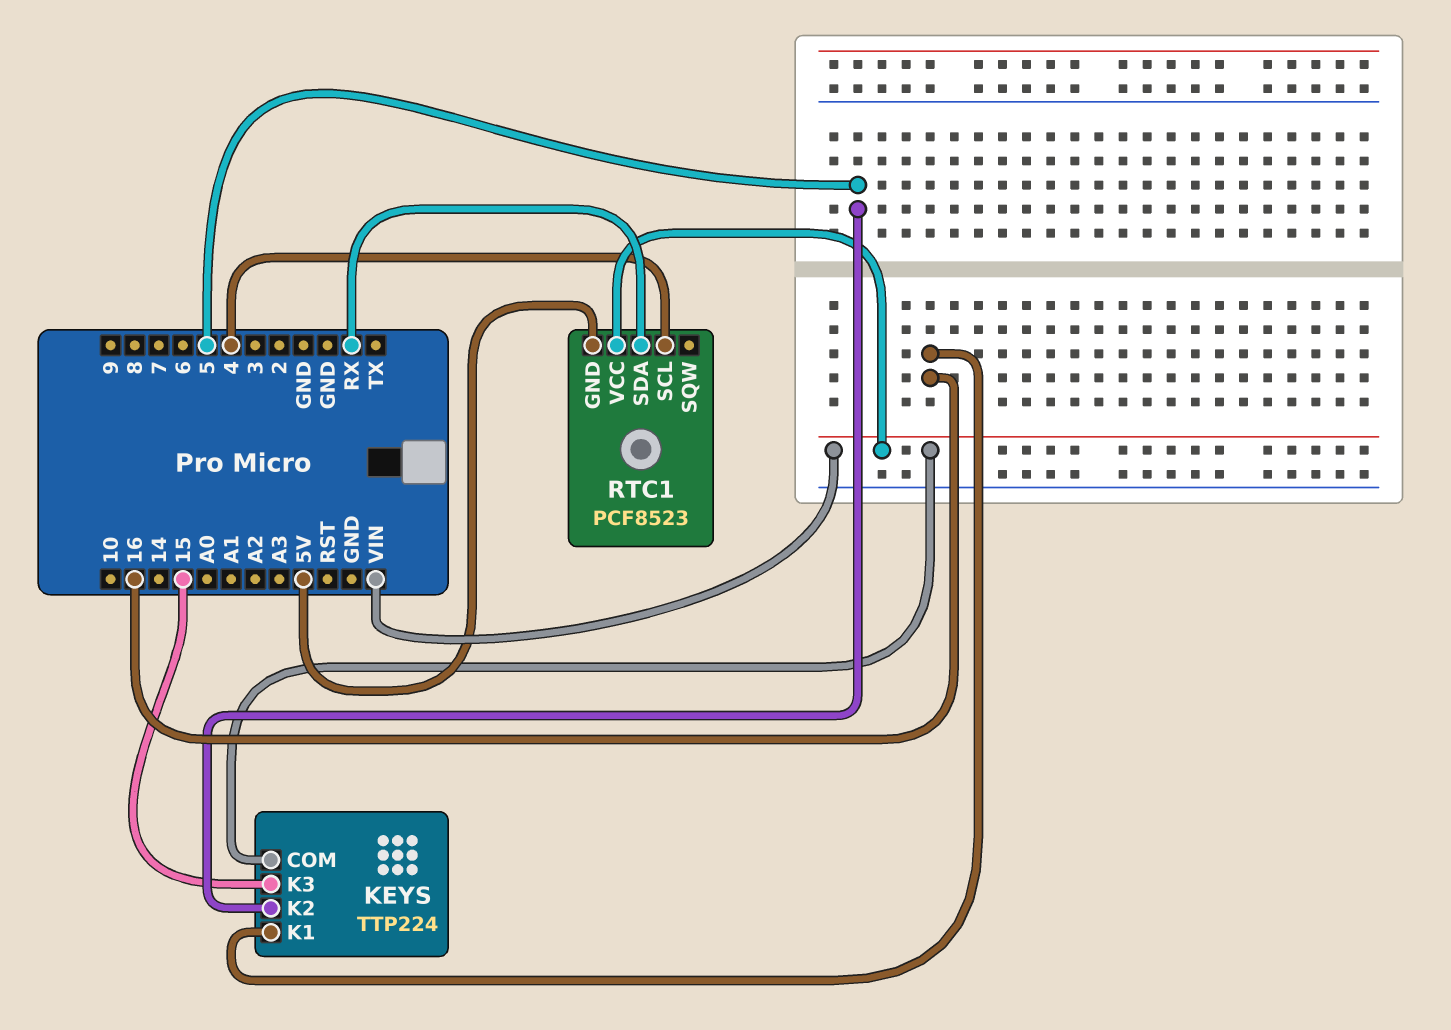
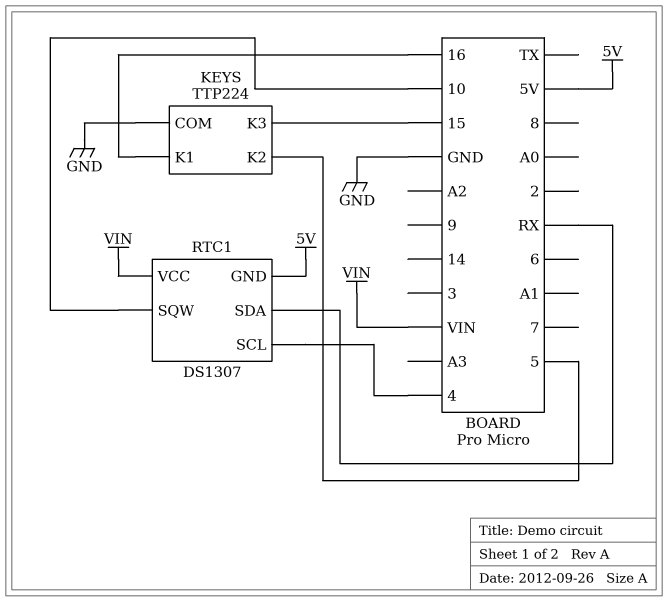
KEYS pin COM: VIN -> GND
RTC1: PCF8523 -> DS1307
RTC1 pin SQW: none -> 10

